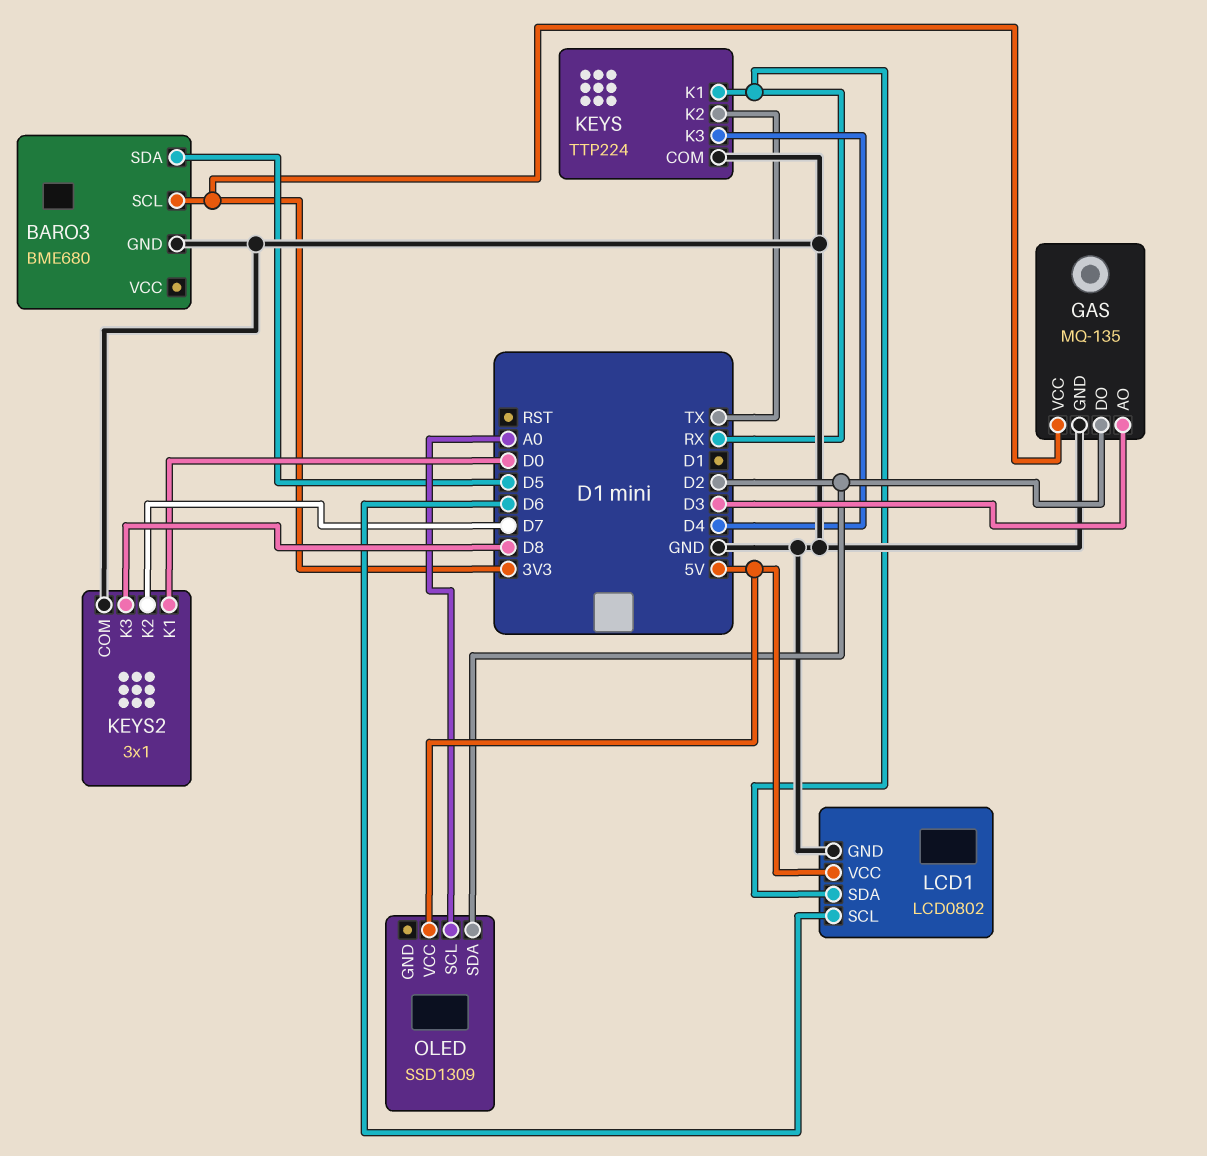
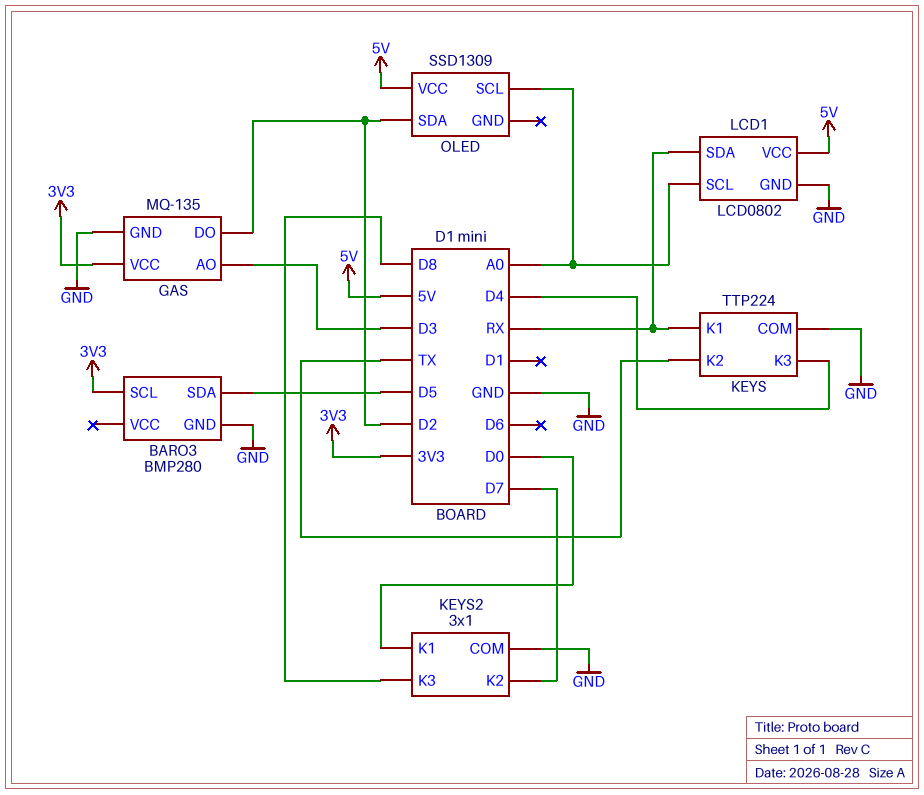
BARO3: BME680 -> BMP280
LCD1 pin SCL: D6 -> A0

